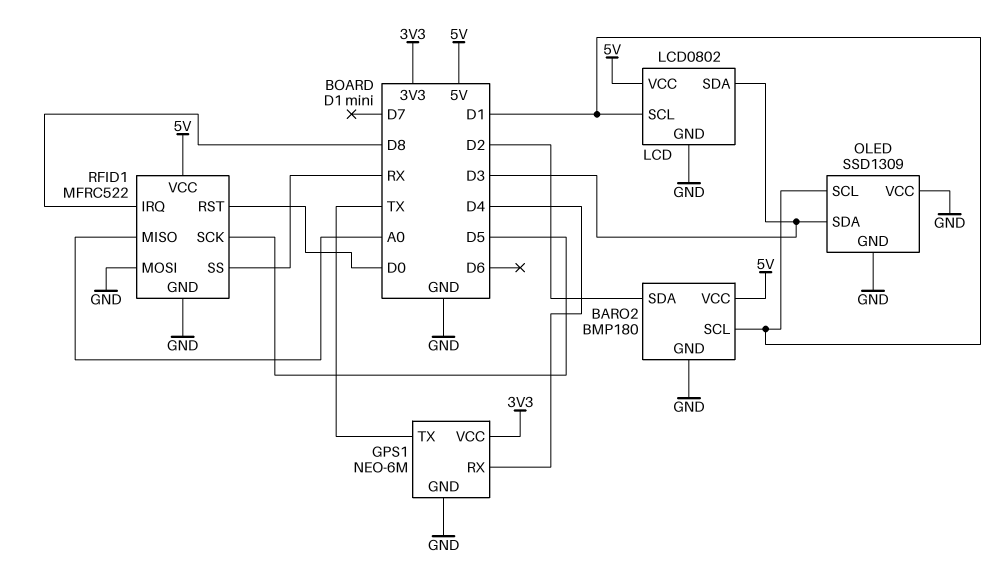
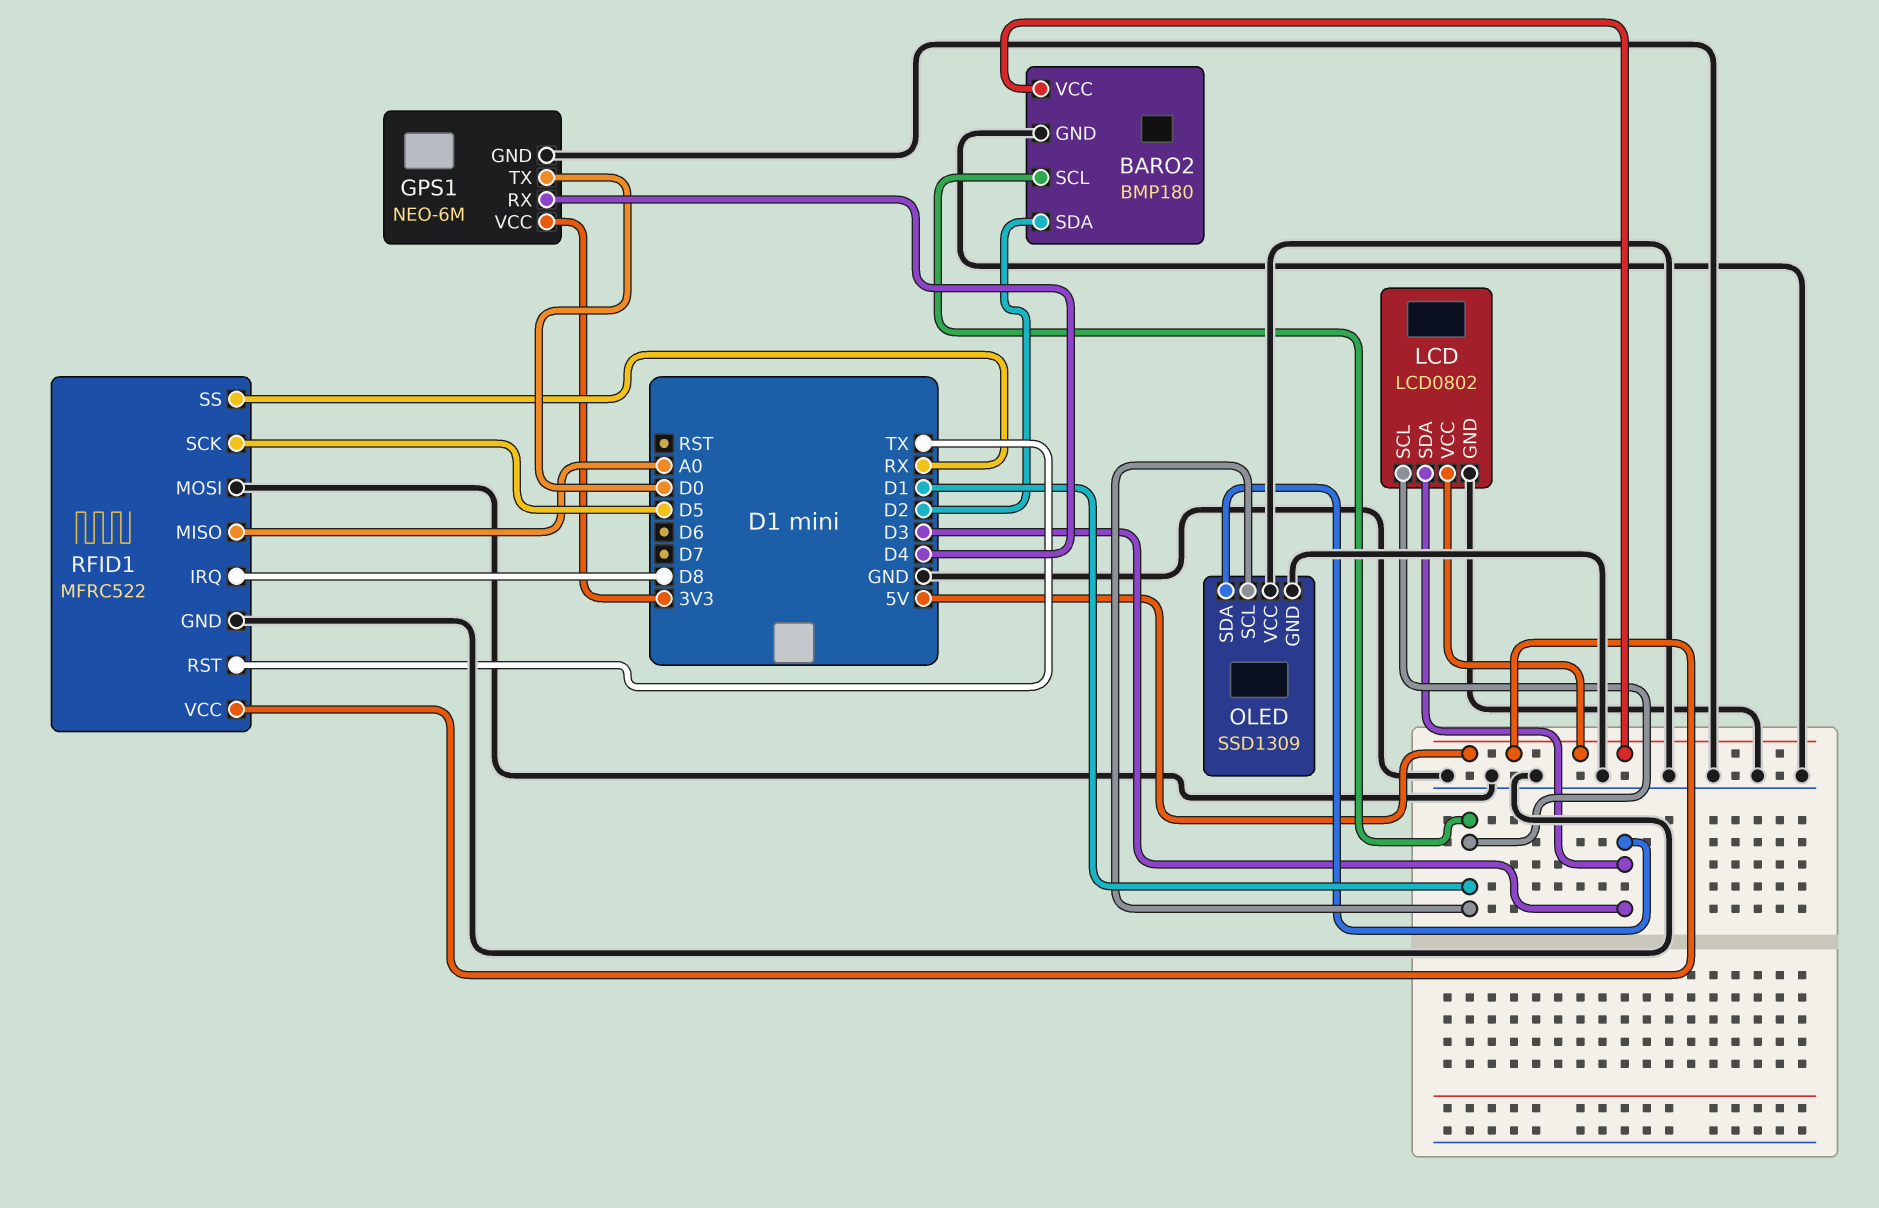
GPS1 pin TX: TX -> D0
RFID1 pin RST: D0 -> TX

